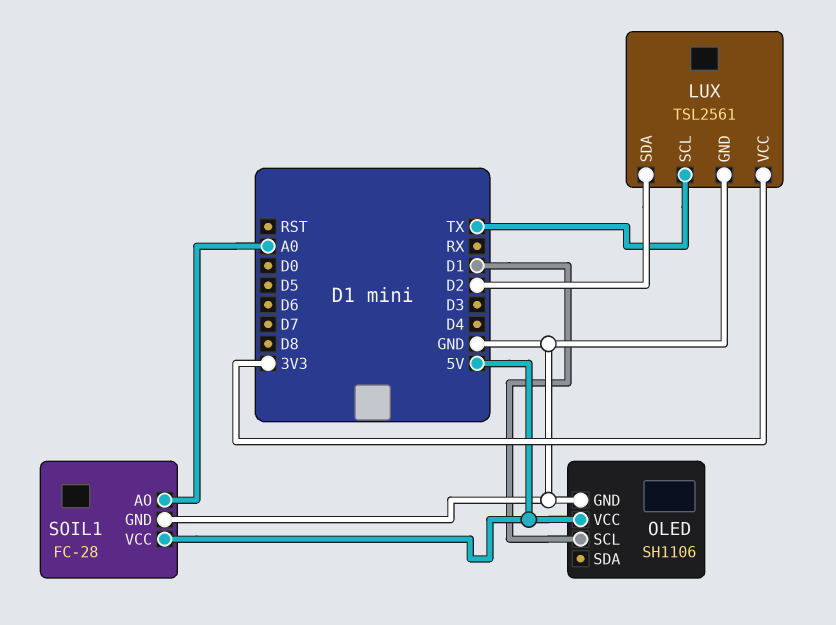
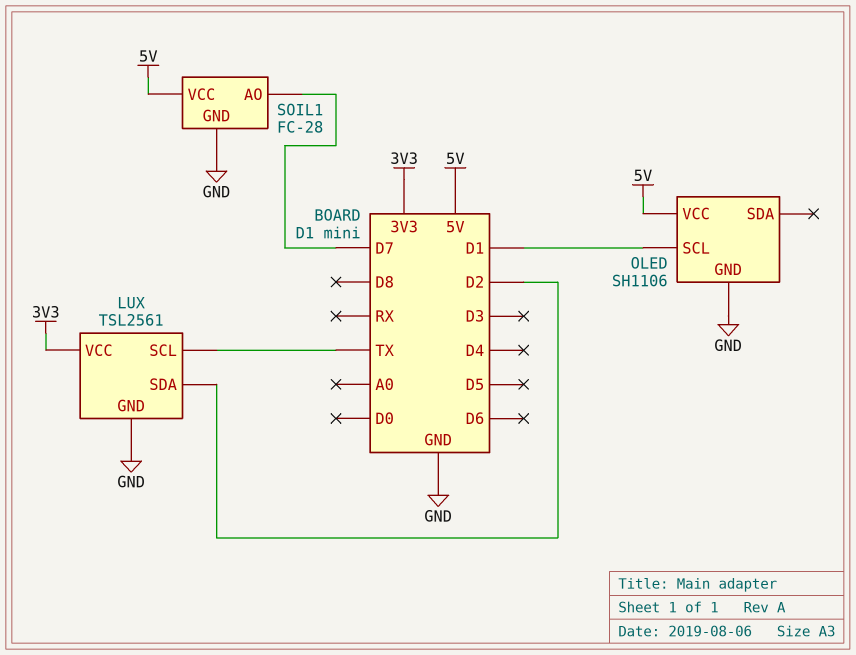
SOIL1 pin AO: A0 -> D7

